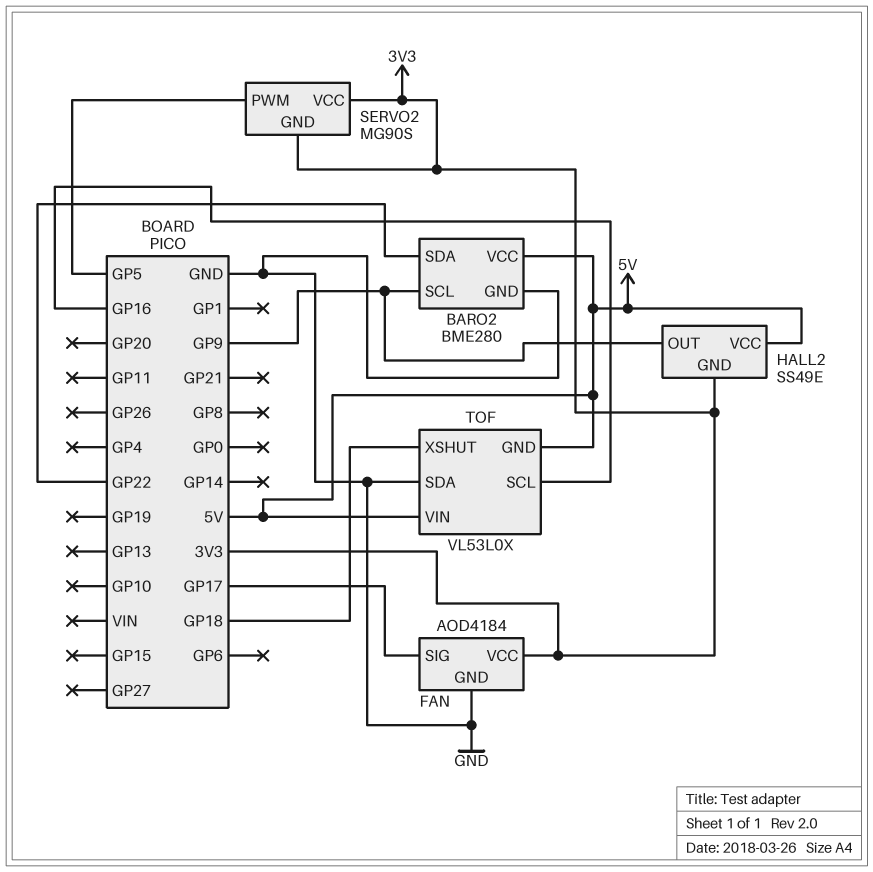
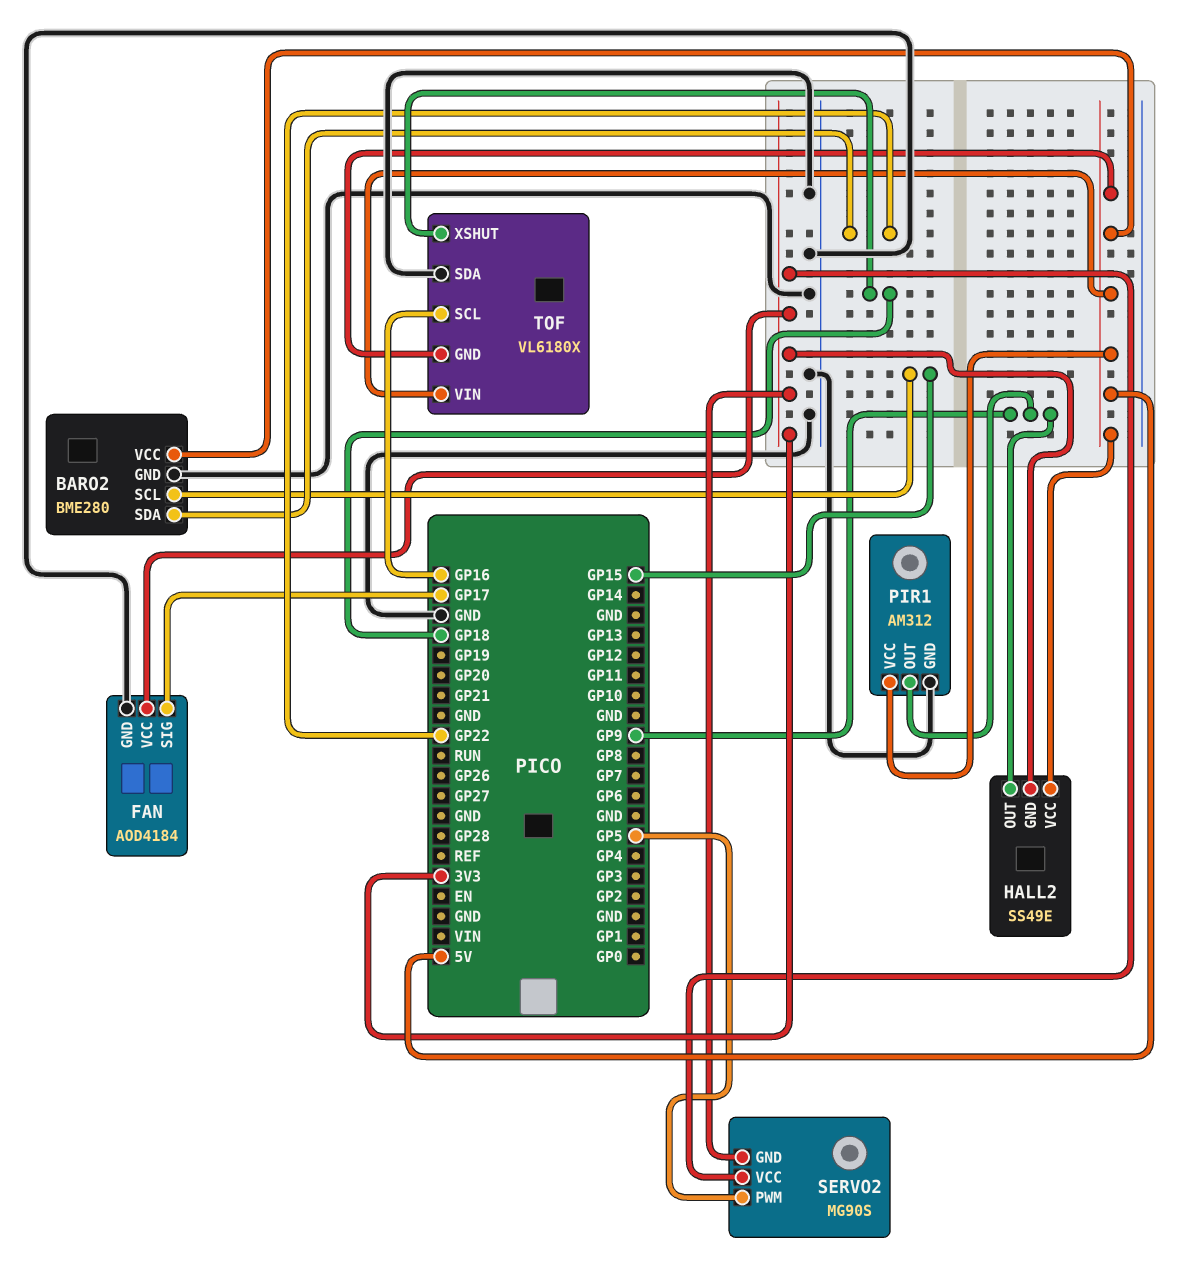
BARO2 pin SCL: GP9 -> GP15
PIR1: none -> AM312
PIR1 pin GND: none -> GND
PIR1 pin OUT: none -> GP9
PIR1 pin VCC: none -> 5V
TOF: VL53L0X -> VL6180X

